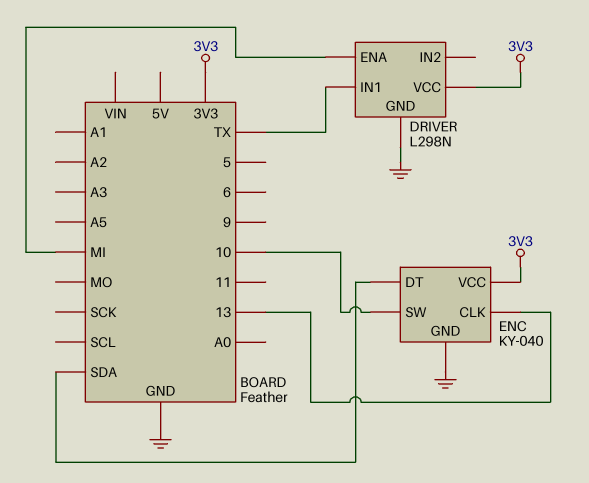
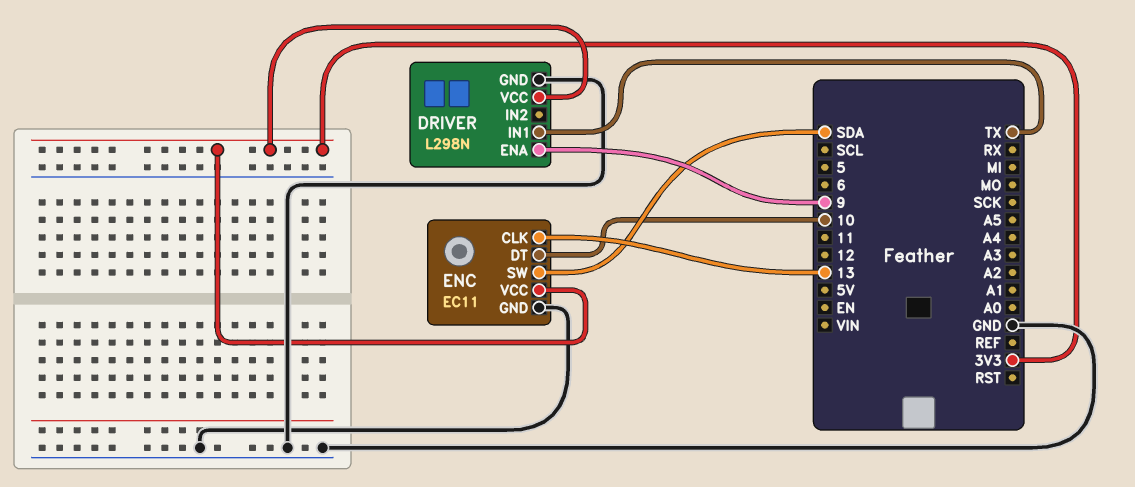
DRIVER pin ENA: MI -> 9
ENC: KY-040 -> EC11
ENC pin DT: SDA -> 10
ENC pin SW: 10 -> SDA

